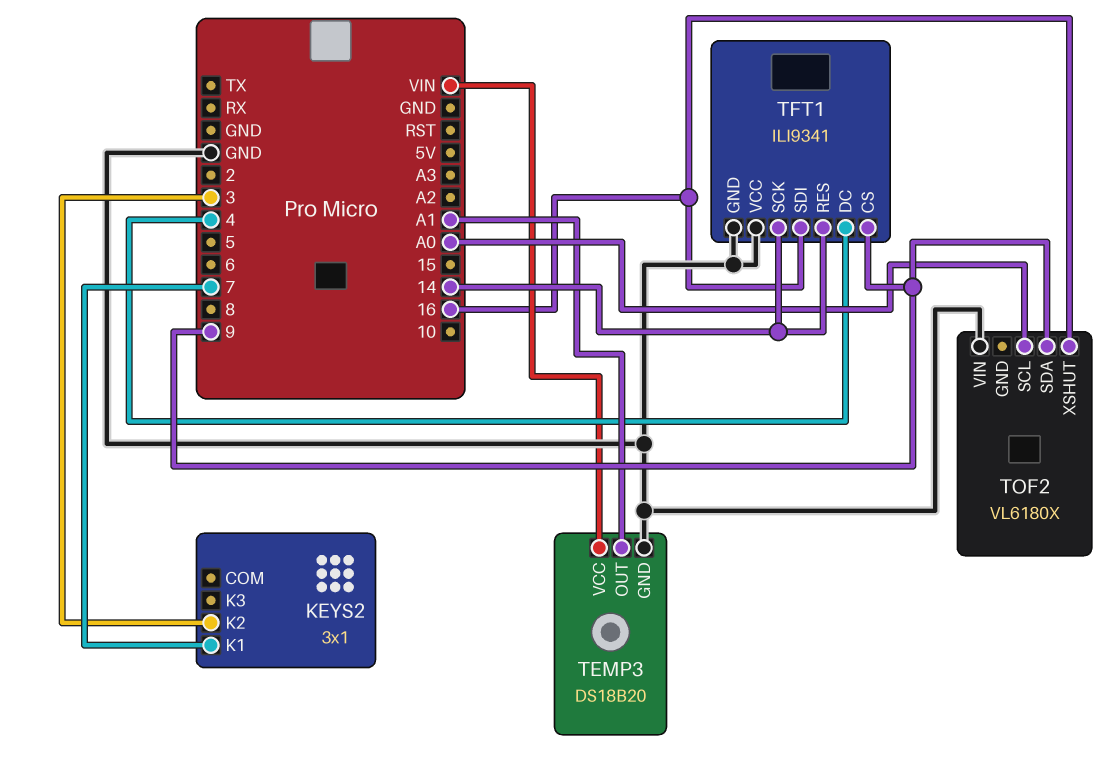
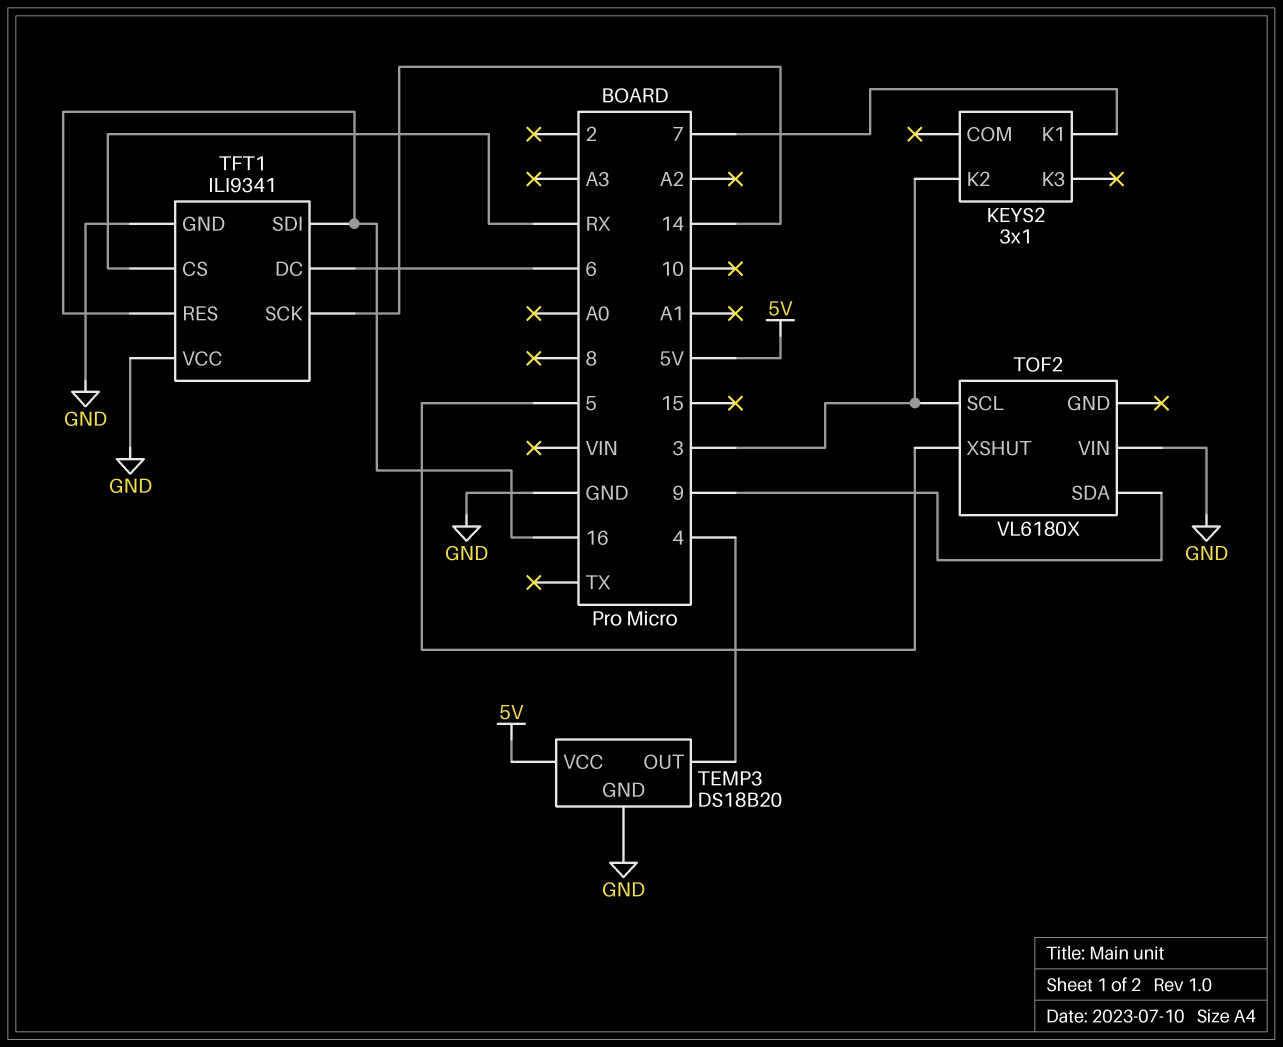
TEMP3 pin OUT: A1 -> 4
TEMP3 pin VCC: VIN -> 5V
TFT1 pin CS: 9 -> RX
TFT1 pin DC: 4 -> 6
TFT1 pin RES: 14 -> 16
TOF2 pin SCL: A0 -> 3
TOF2 pin XSHUT: 16 -> 5

